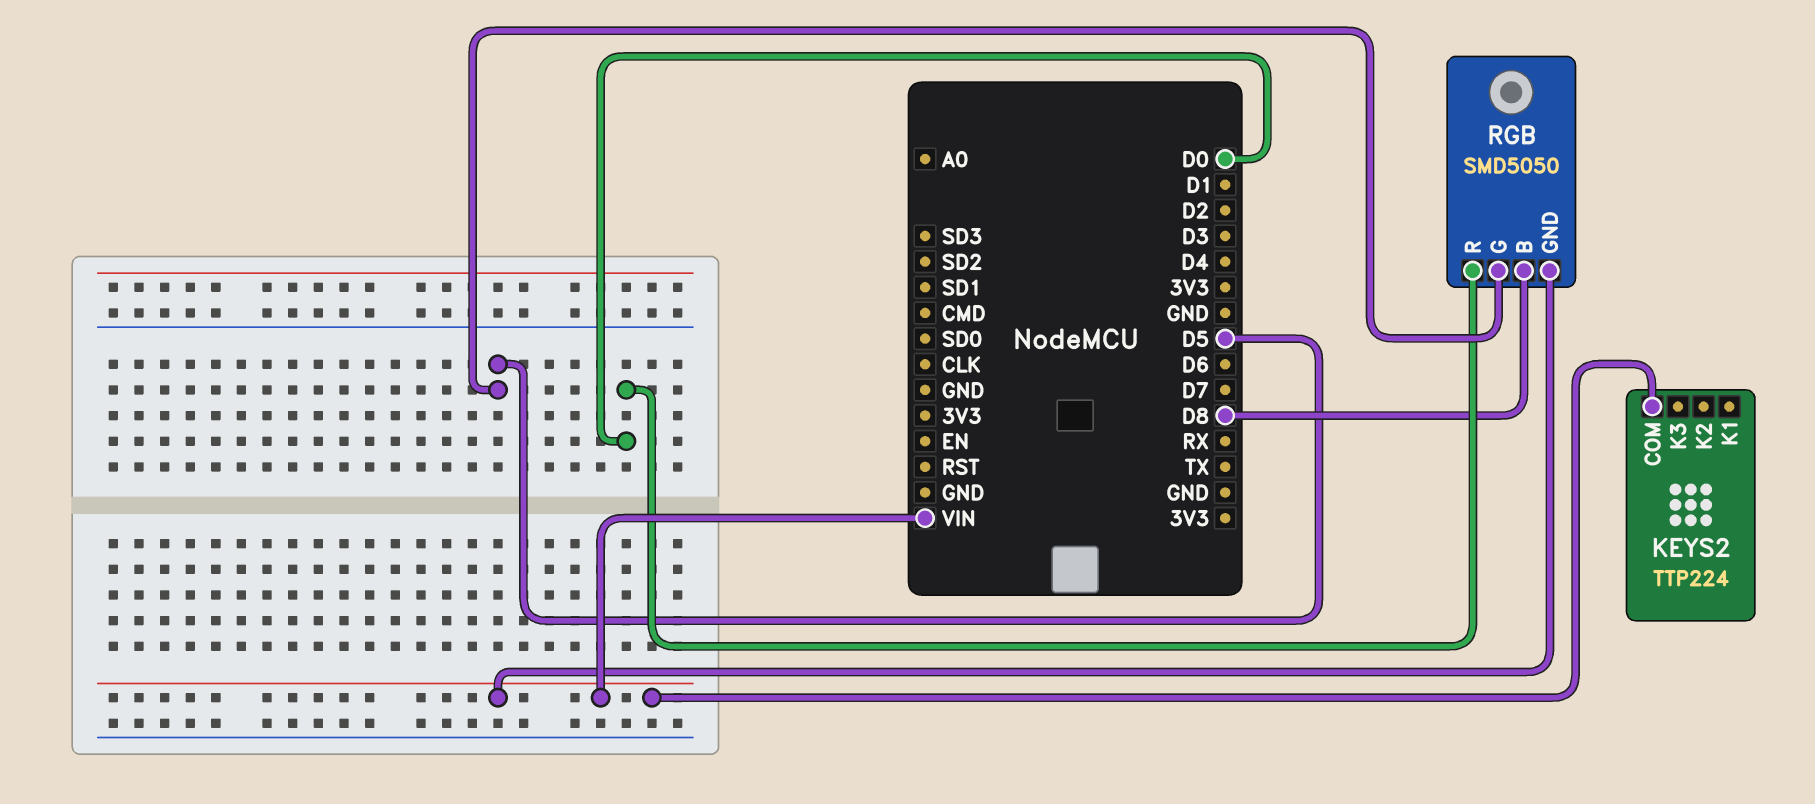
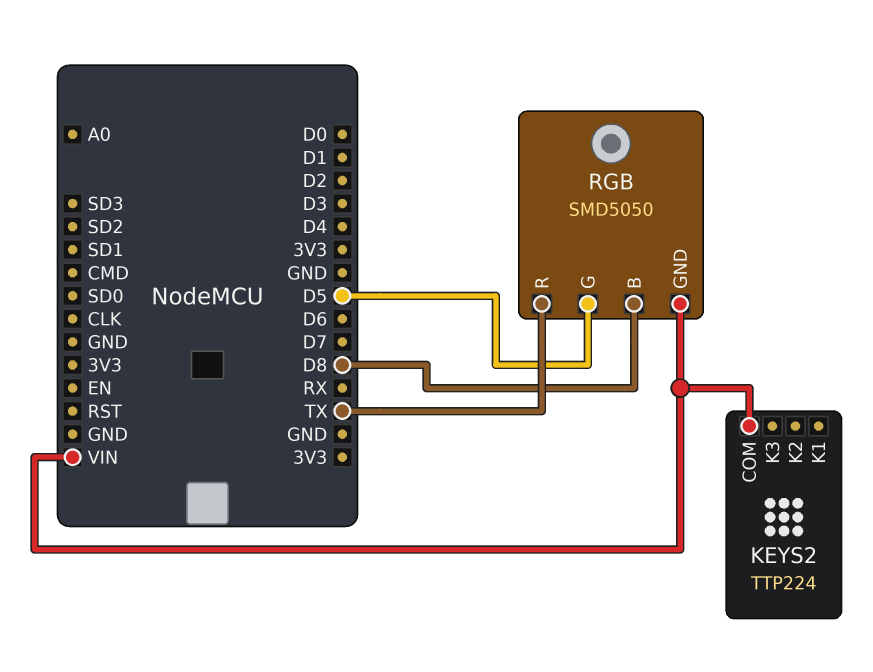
RGB pin R: D0 -> TX

